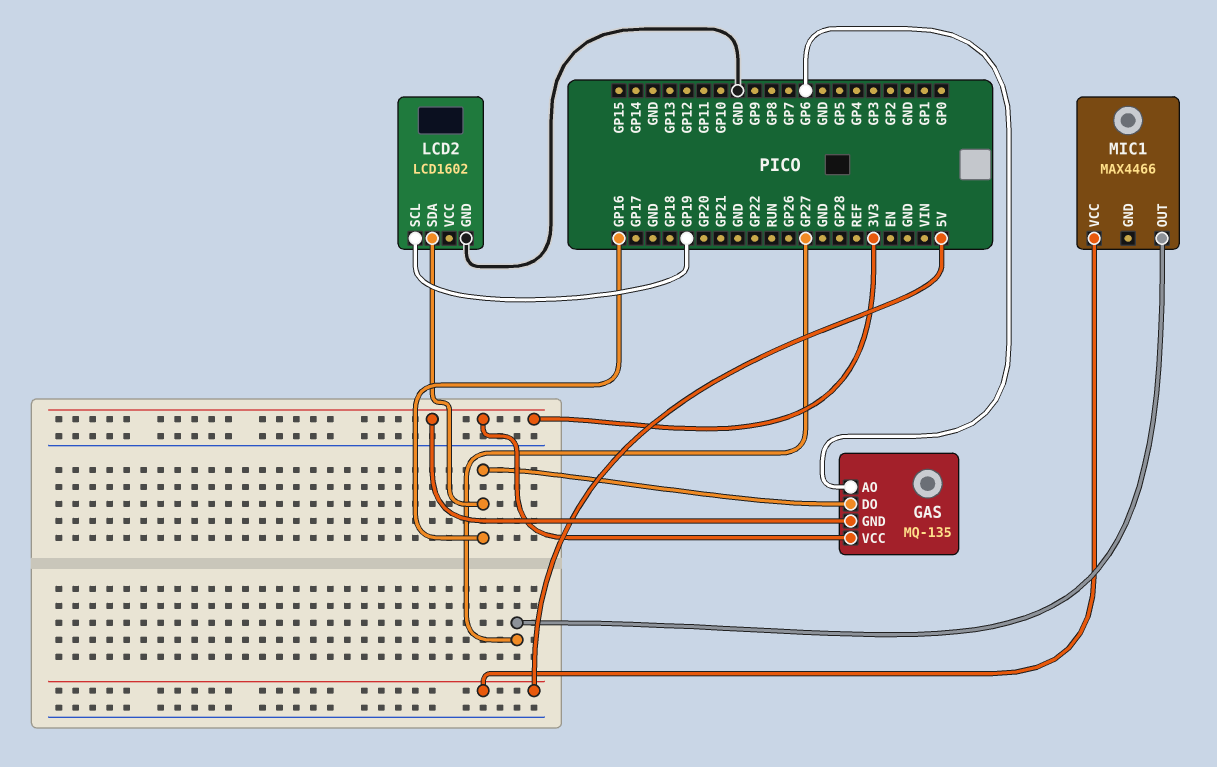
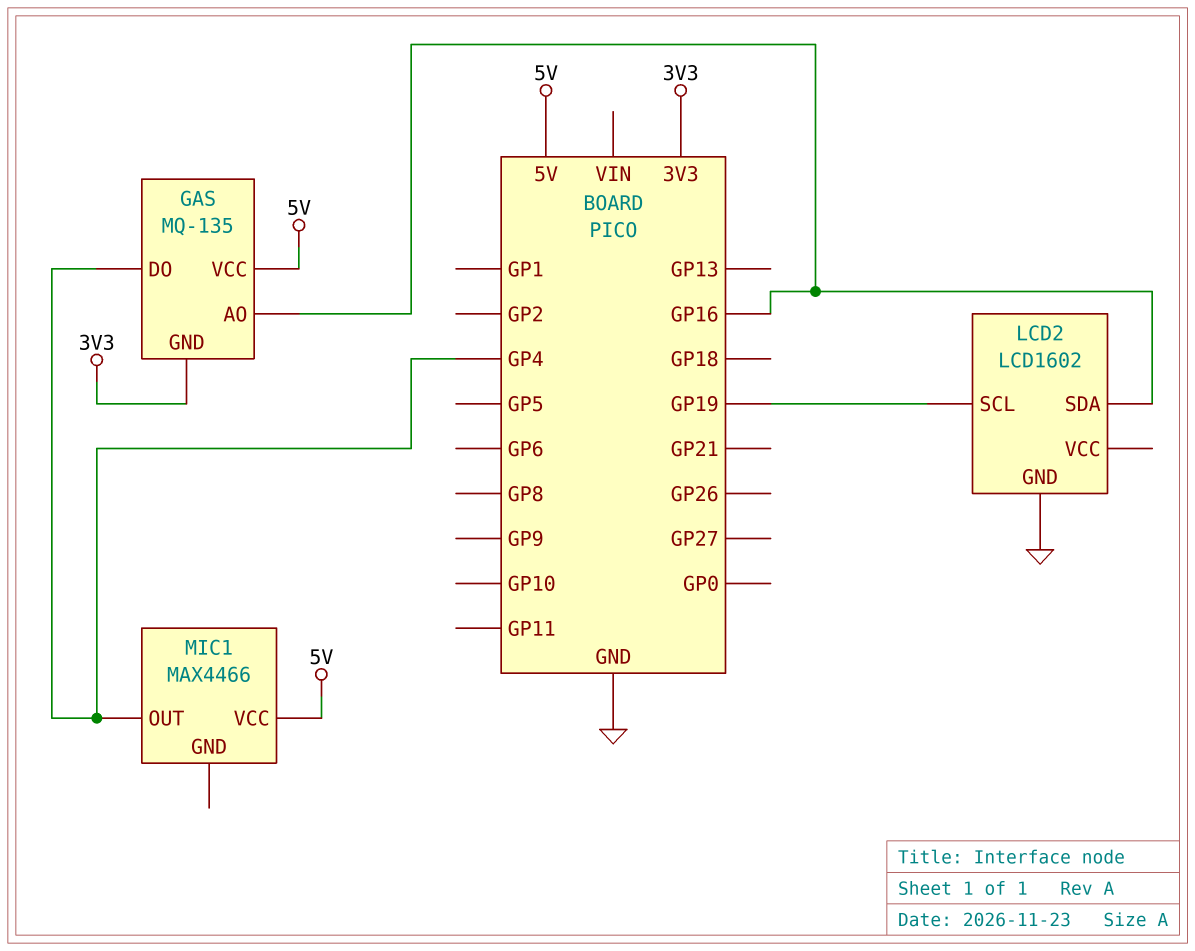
GAS pin AO: GP6 -> GP16
GAS pin DO: GP16 -> GP4
GAS pin VCC: 3V3 -> 5V
MIC1 pin OUT: GP27 -> GP4

